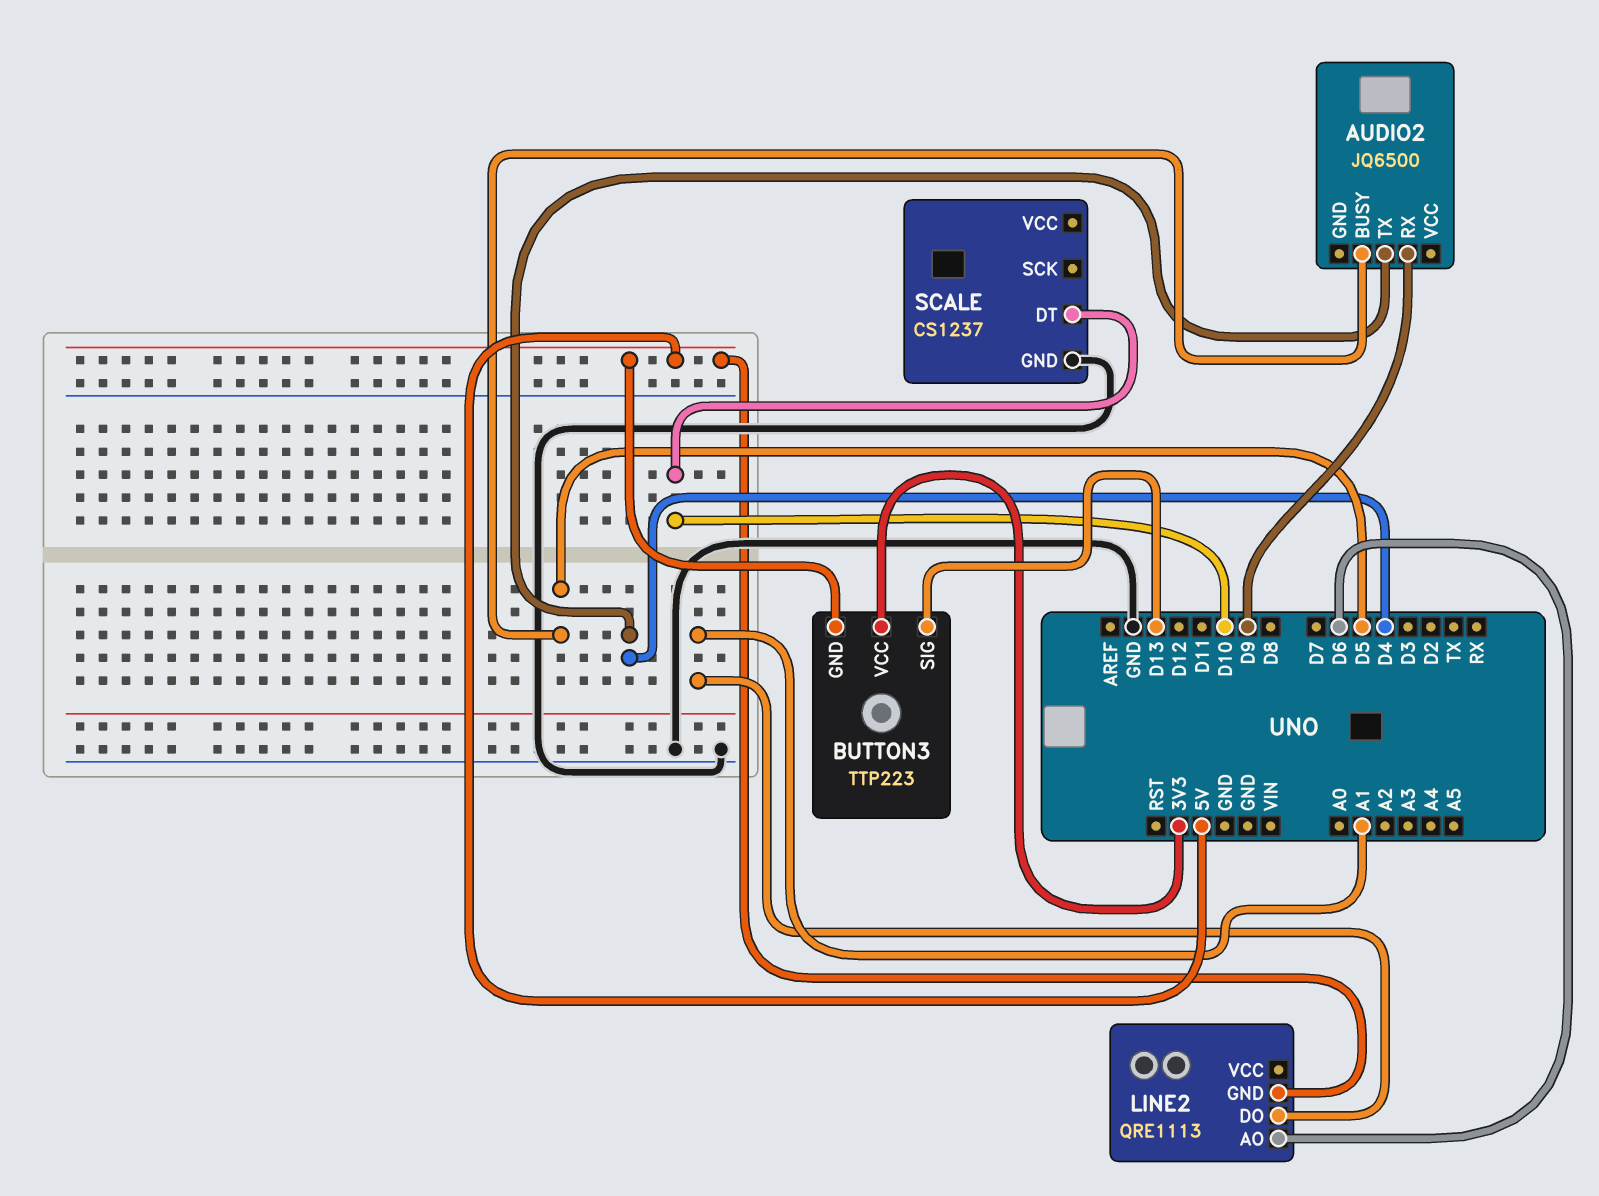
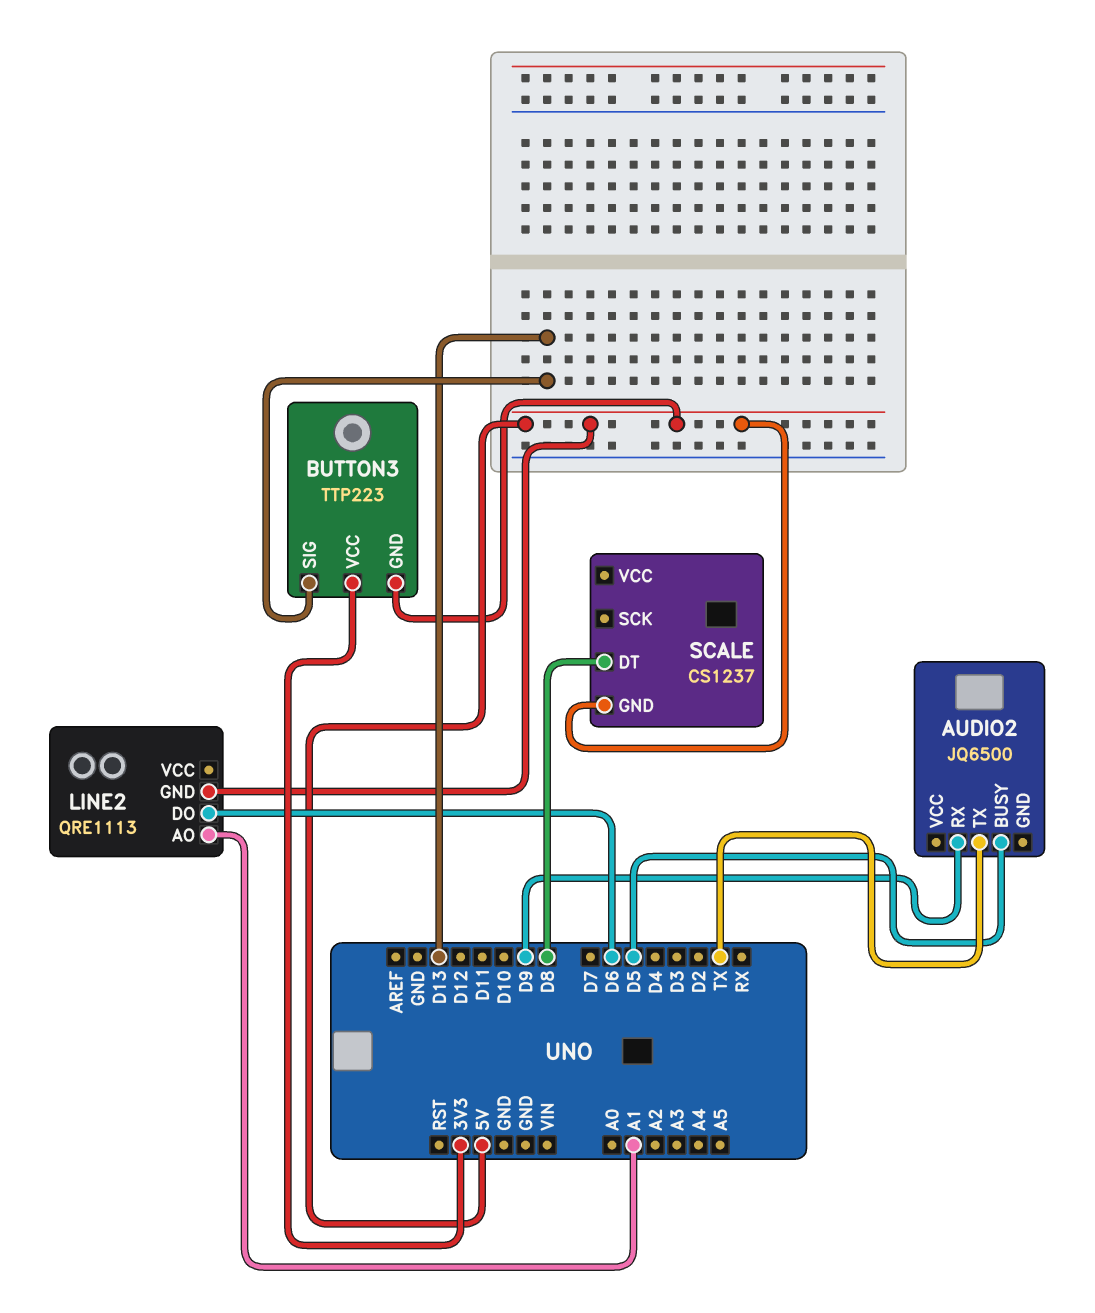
AUDIO2 pin TX: D4 -> TX
LINE2 pin AO: D6 -> A1
LINE2 pin DO: A1 -> D6
SCALE pin DT: D10 -> D8
SCALE pin GND: GND -> 5V

